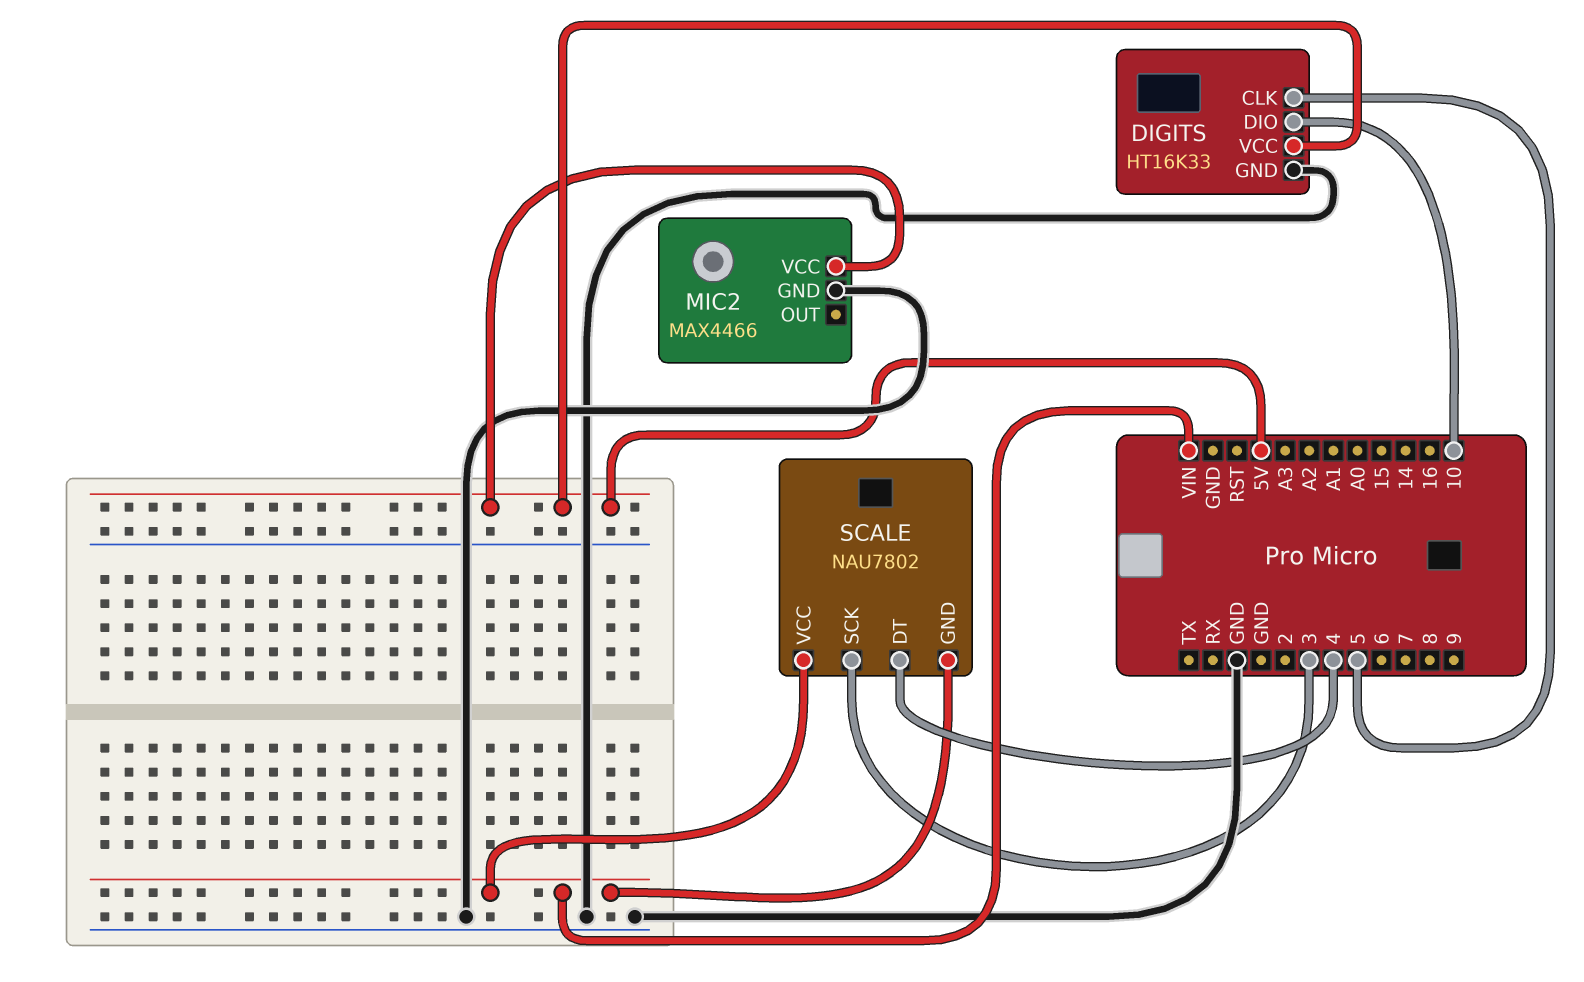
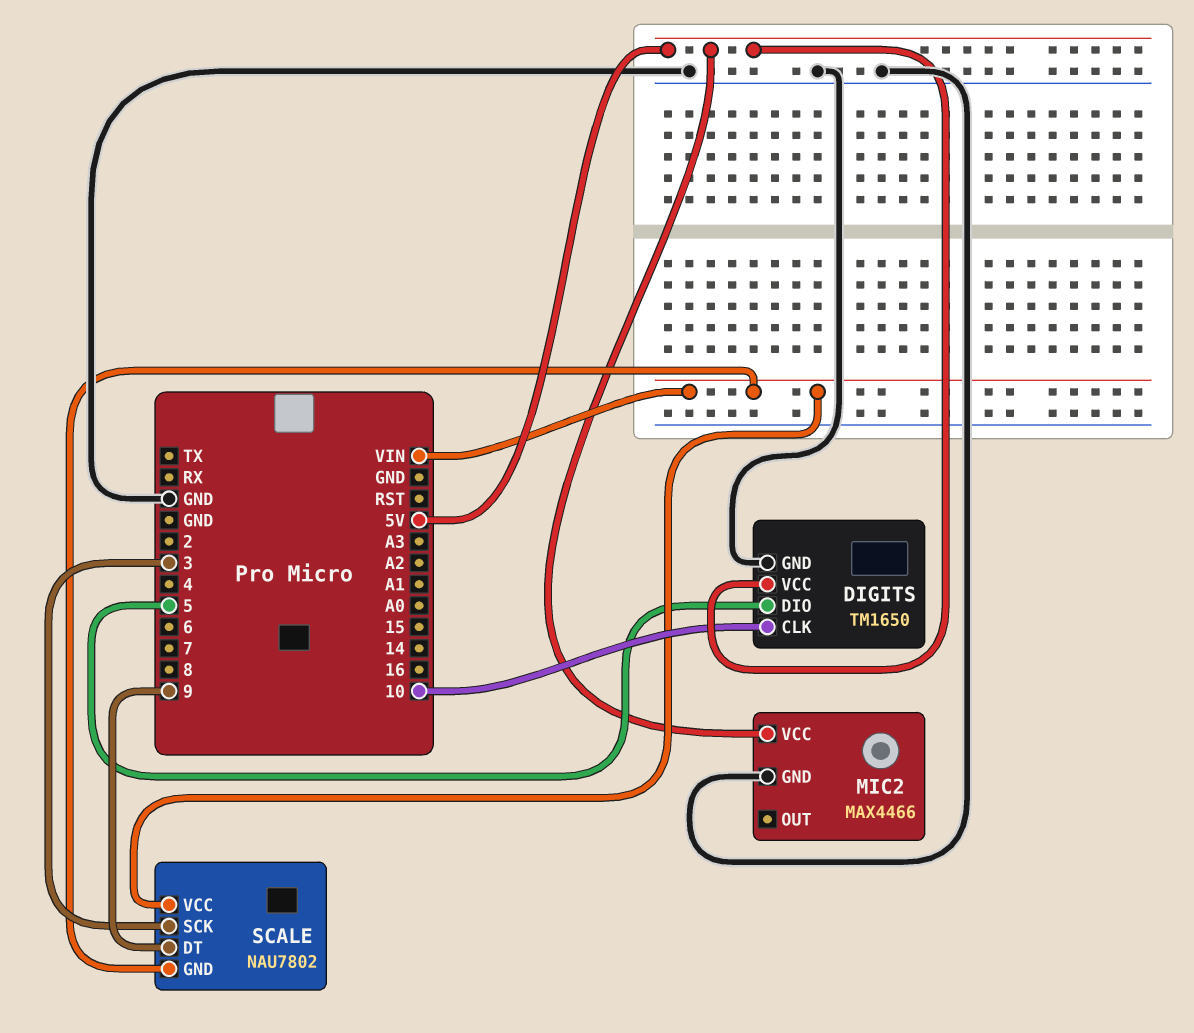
DIGITS: HT16K33 -> TM1650
DIGITS pin CLK: 5 -> 10
DIGITS pin DIO: 10 -> 5
SCALE pin DT: 4 -> 9

